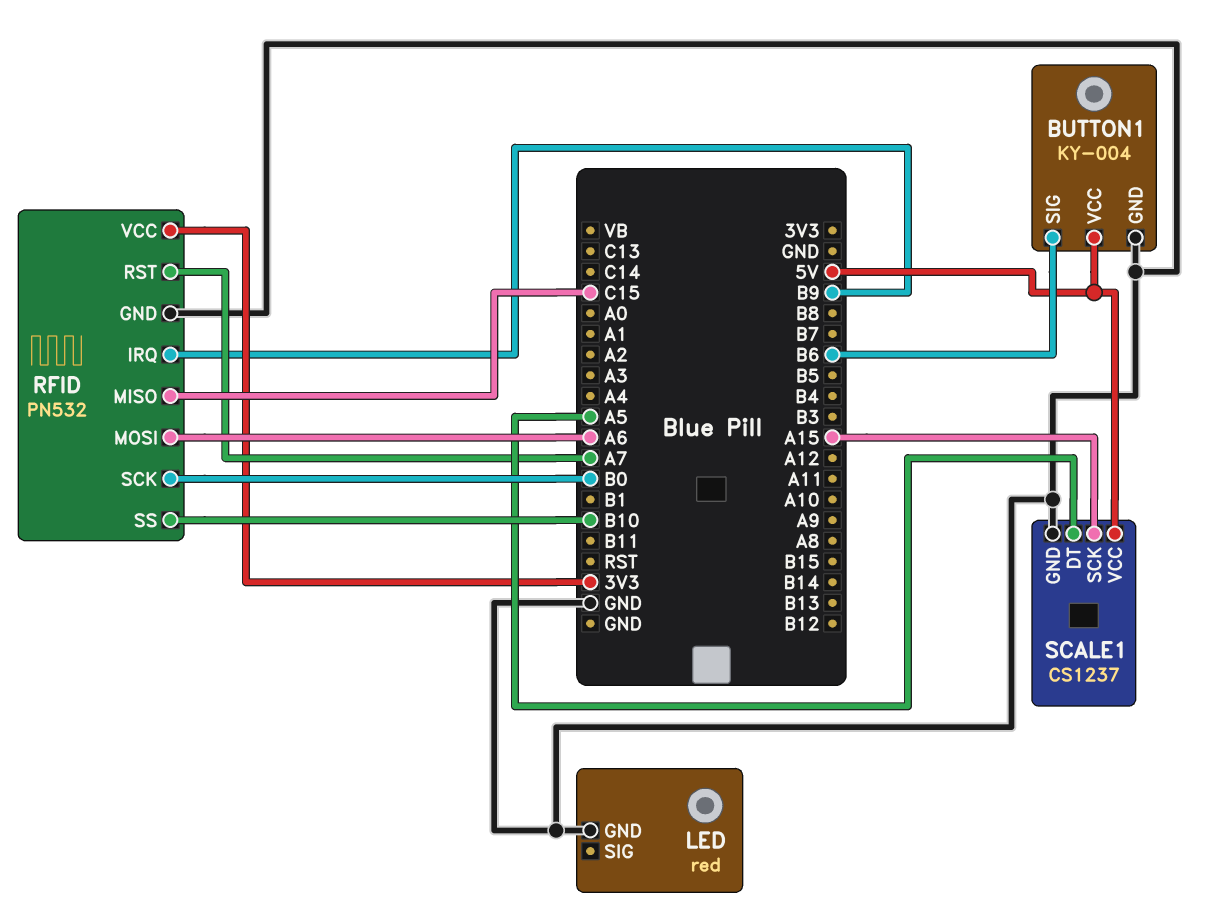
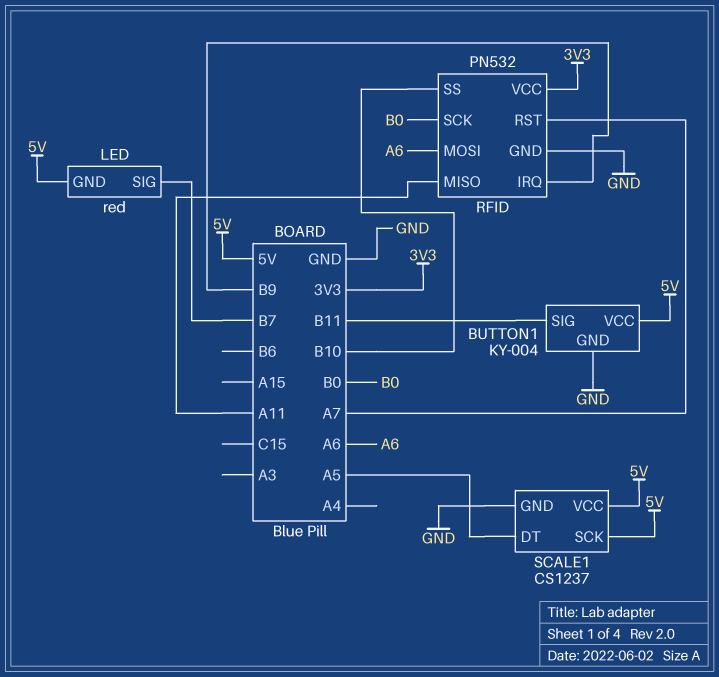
BUTTON1 pin SIG: B6 -> B11
LED pin GND: GND -> 5V
LED pin SIG: none -> B7
RFID pin MISO: C15 -> A11
SCALE1 pin SCK: A15 -> 5V

